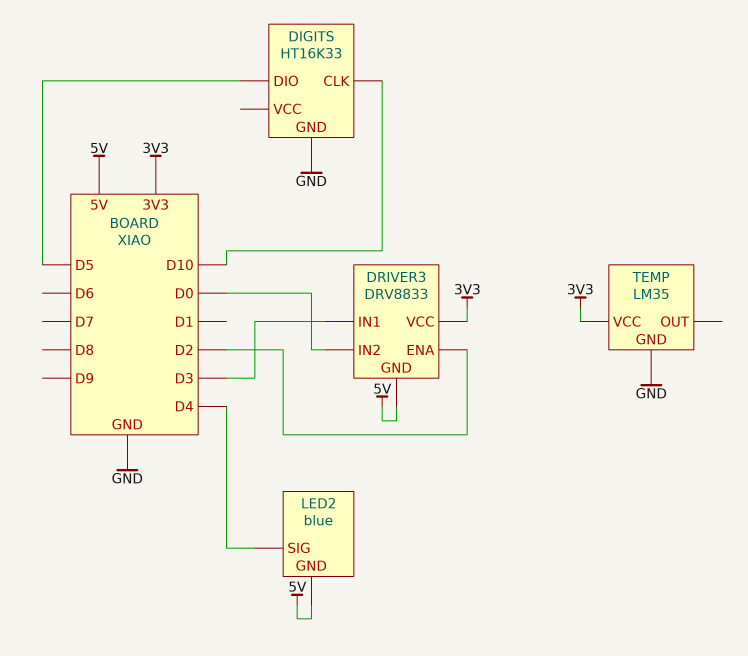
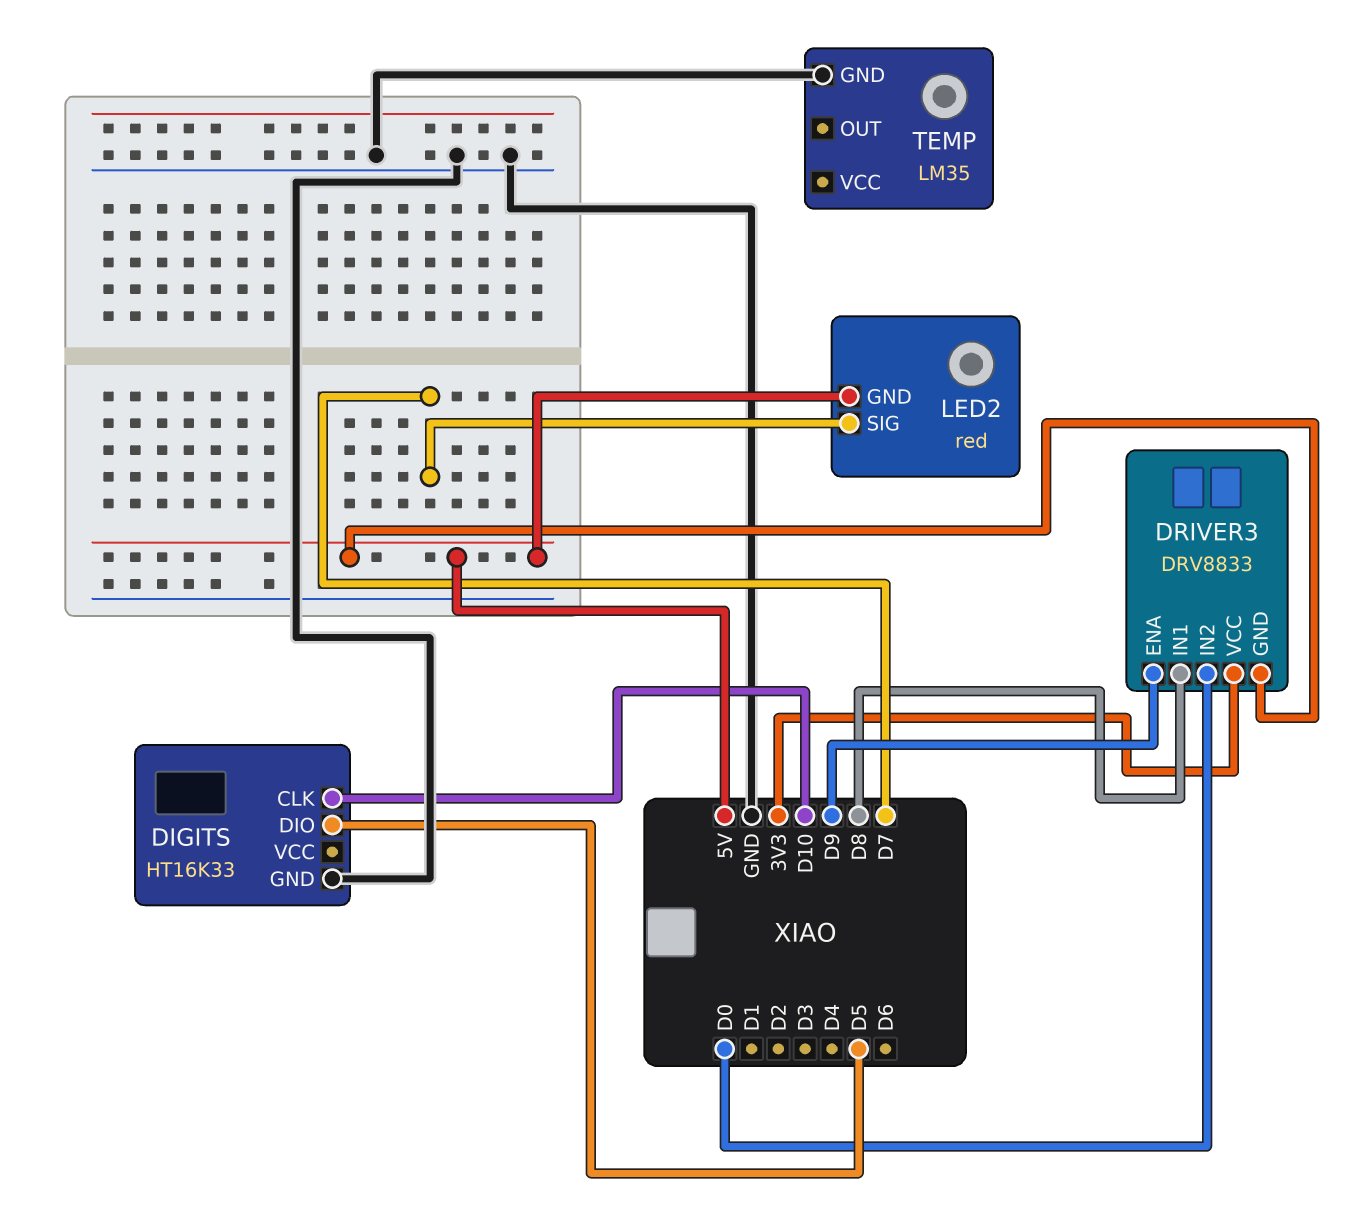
DRIVER3 pin ENA: D2 -> D9
DRIVER3 pin IN1: D3 -> D8
LED2: blue -> red
LED2 pin SIG: D4 -> D7
TEMP pin VCC: 3V3 -> none

